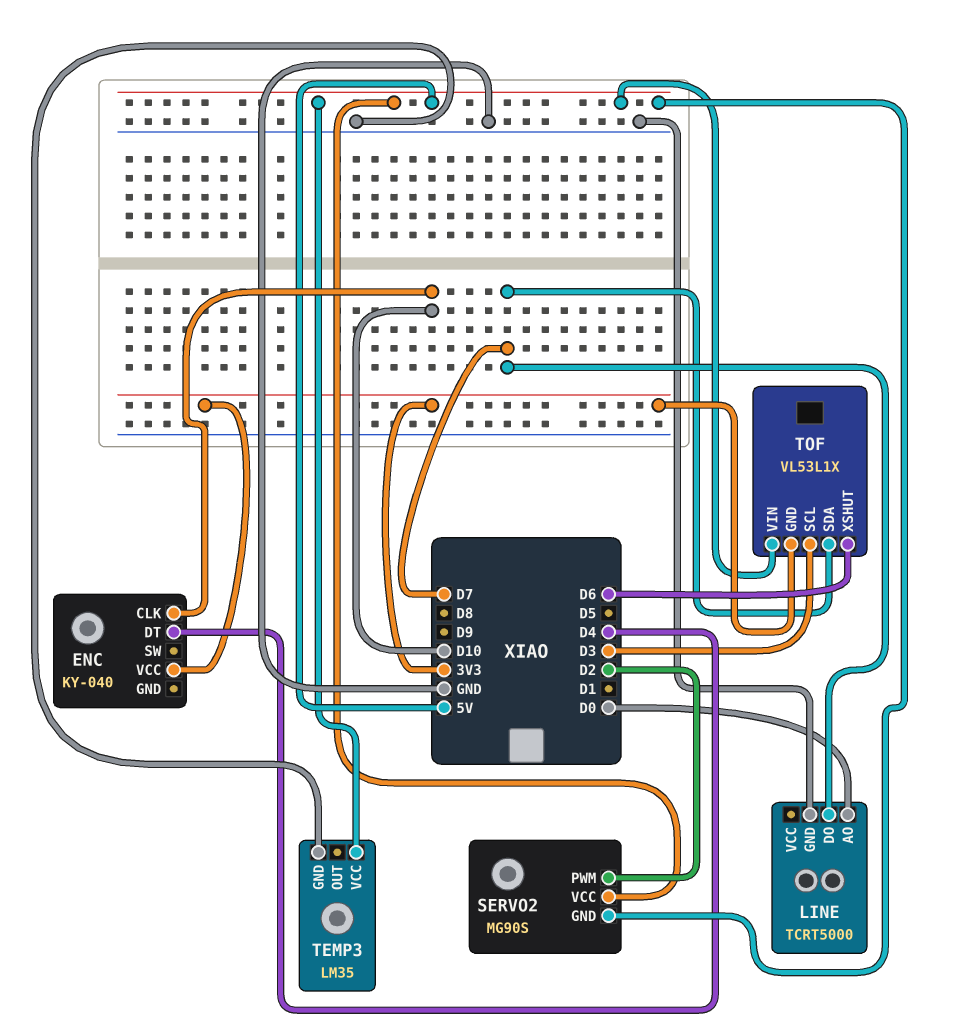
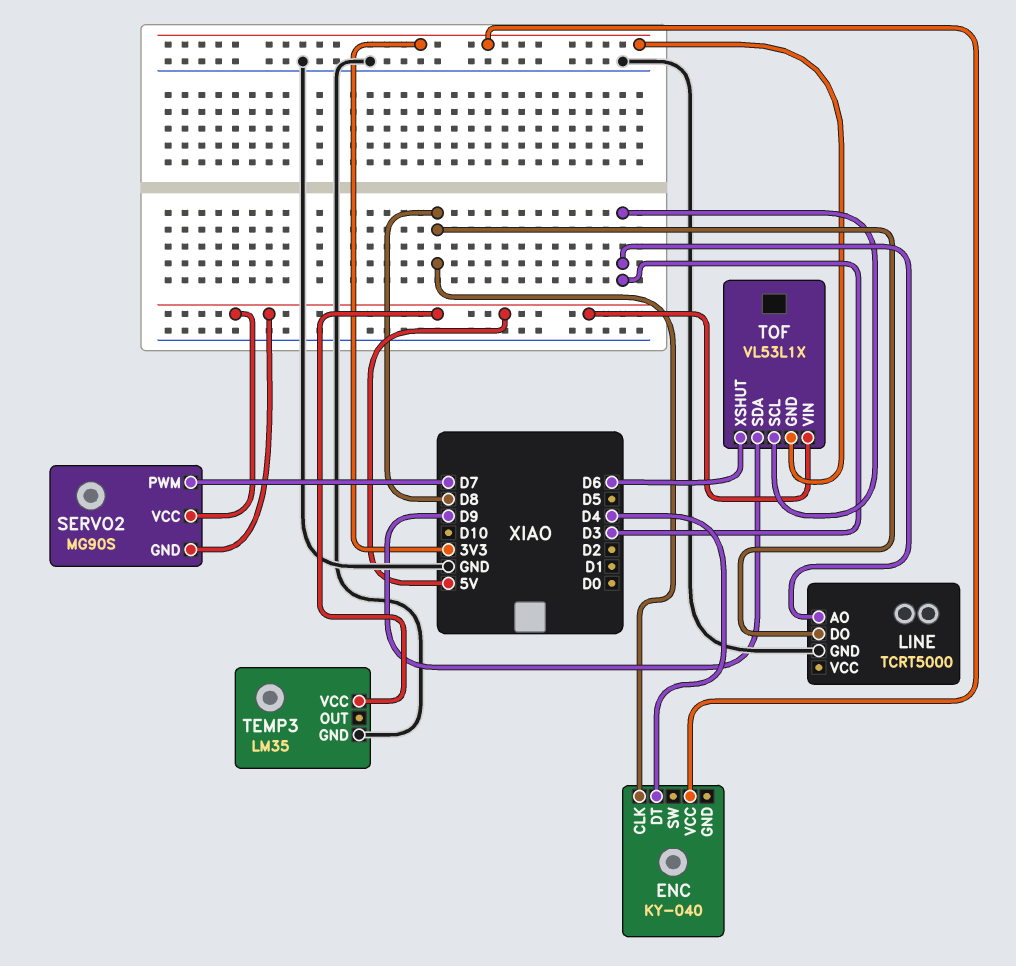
ENC pin CLK: D10 -> D8
LINE pin AO: D0 -> D3
LINE pin DO: D7 -> D8
SERVO2 pin PWM: D2 -> D7
TOF pin SDA: D7 -> D9

